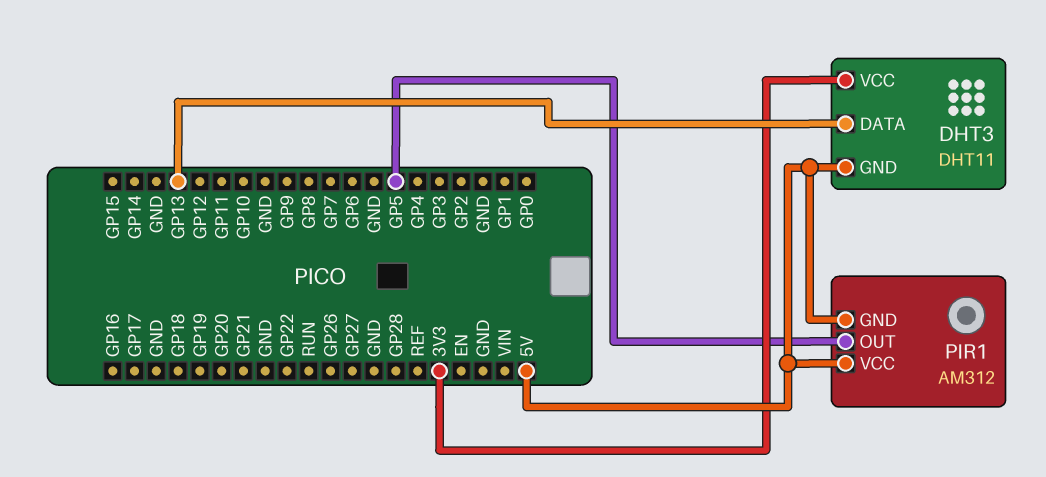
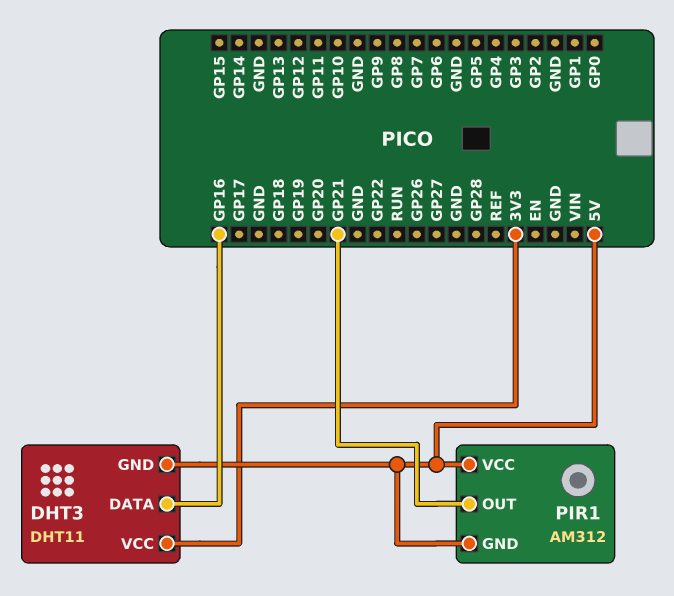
DHT3 pin DATA: GP13 -> GP16
PIR1 pin OUT: GP5 -> GP21

